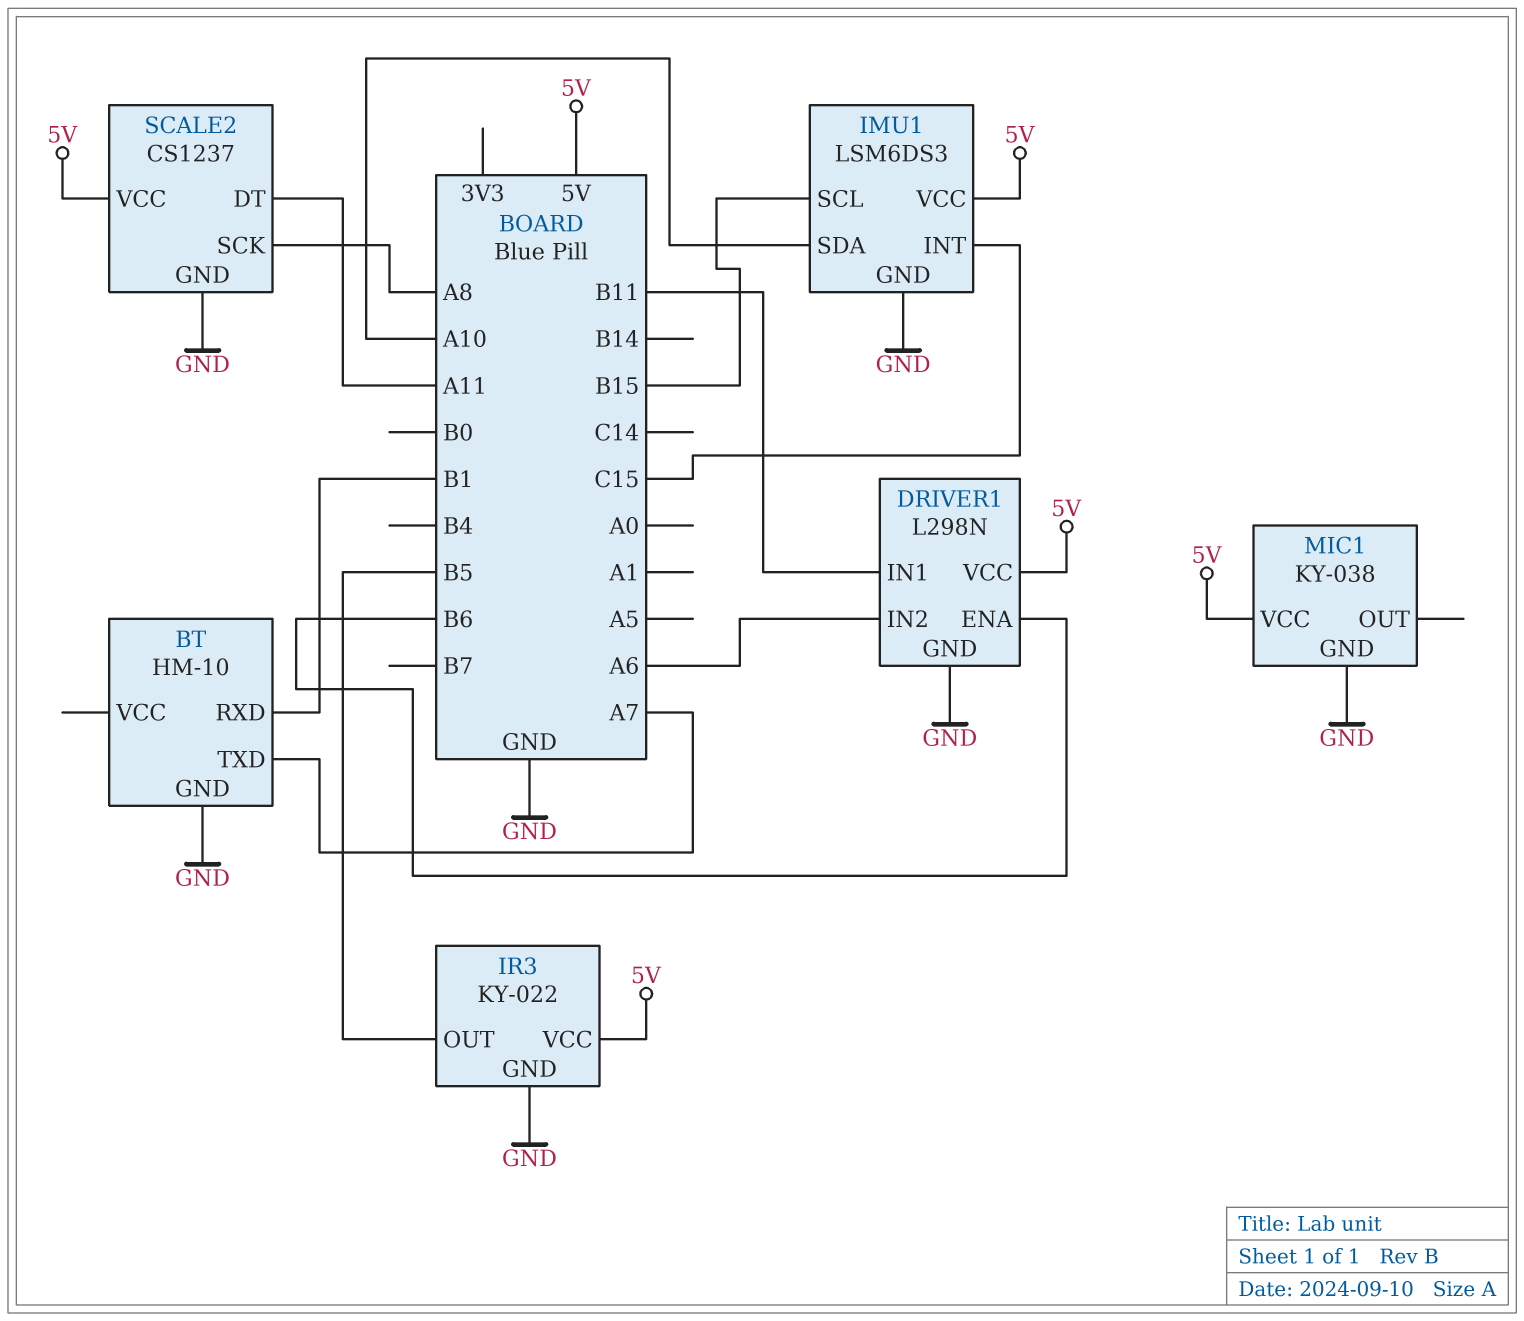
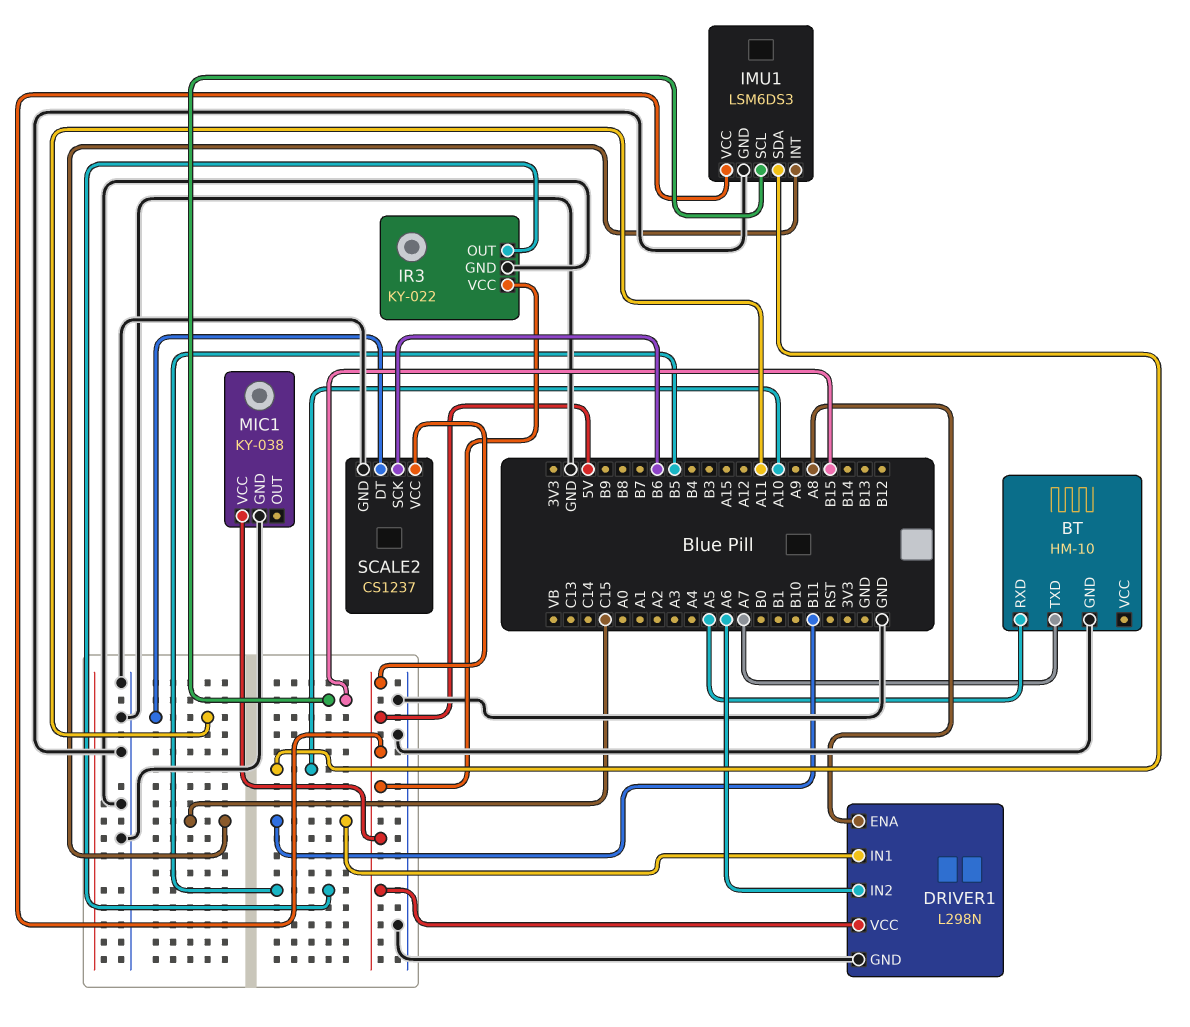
BT pin RXD: B1 -> A5
DRIVER1 pin ENA: B6 -> A8
SCALE2 pin SCK: A8 -> B6

